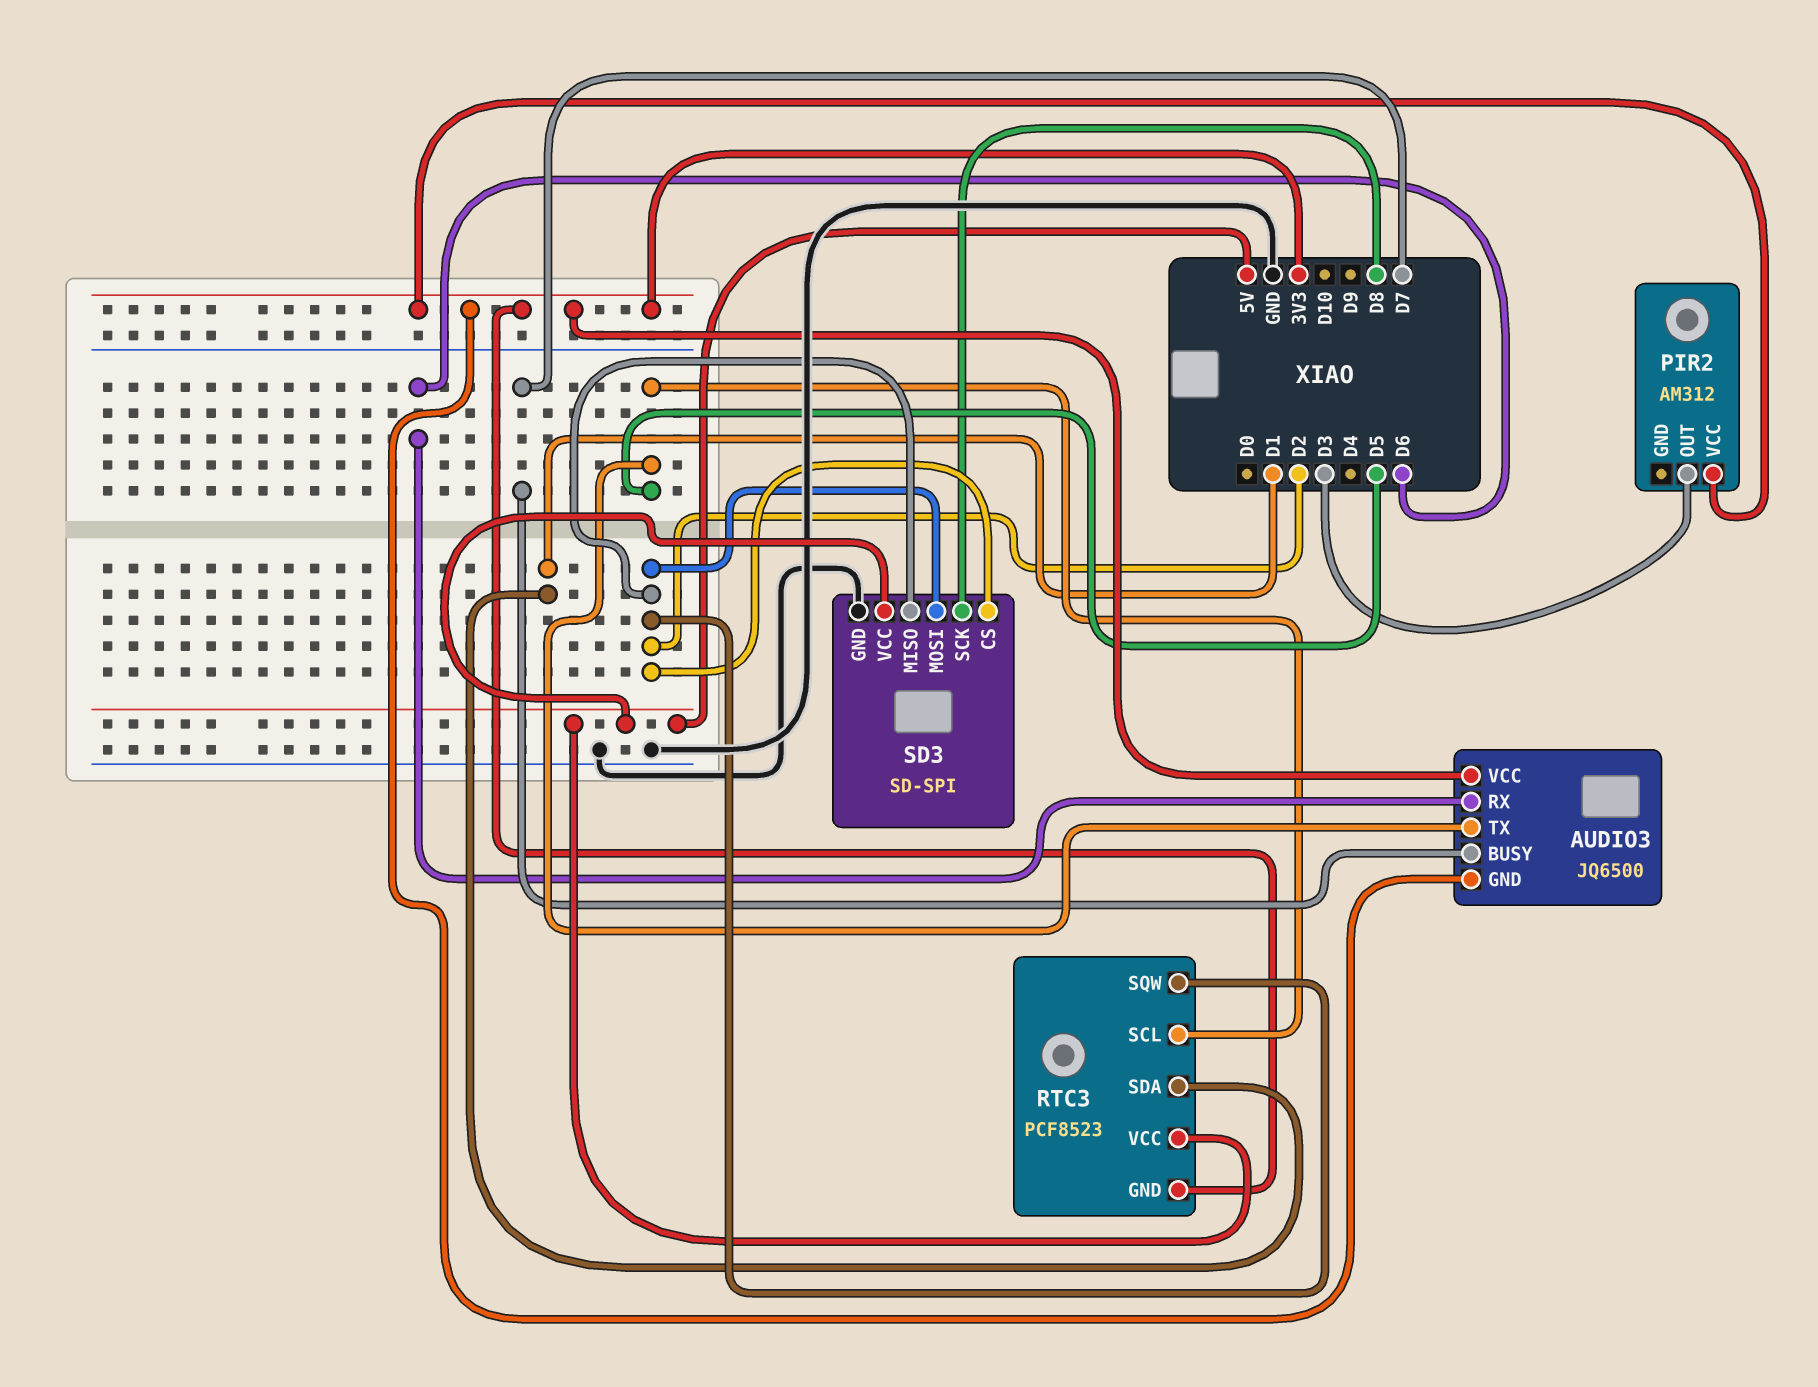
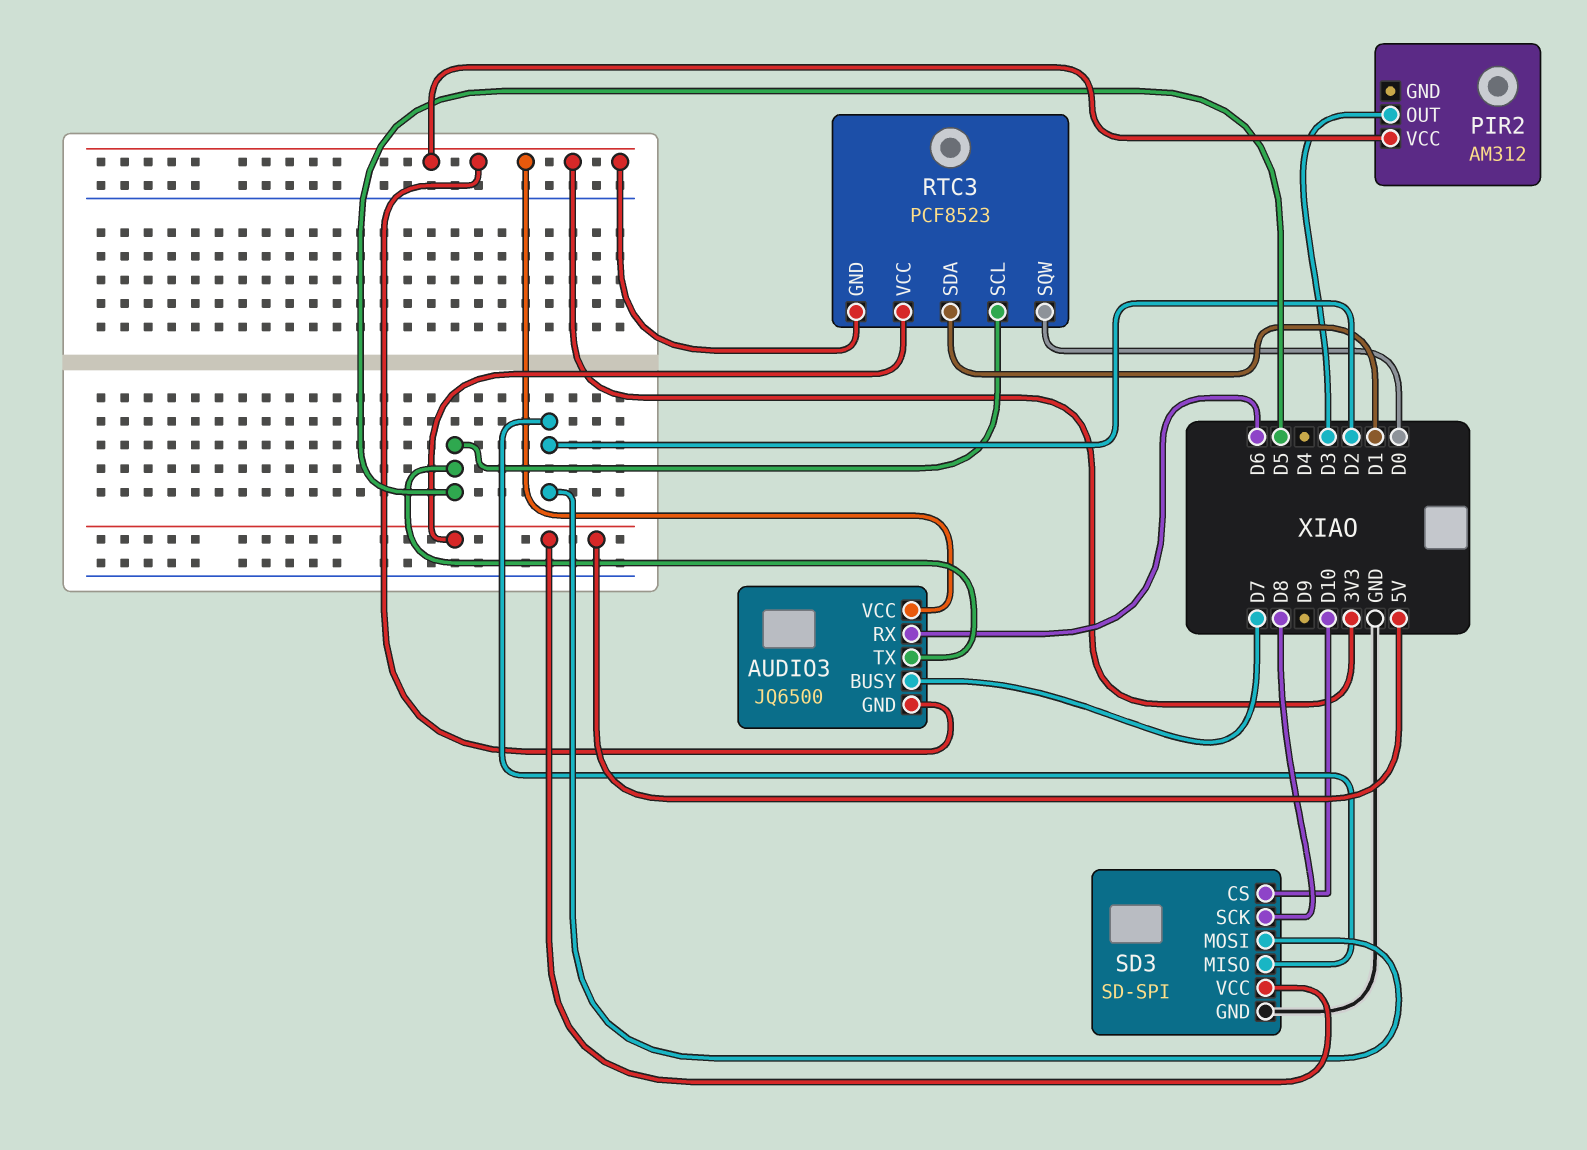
RTC3 pin SQW: D2 -> D0
SD3 pin CS: D2 -> D10

